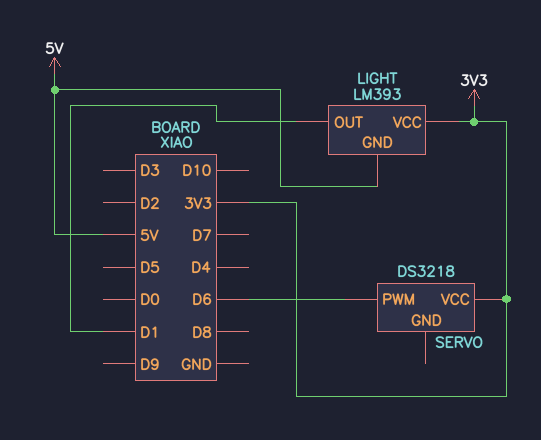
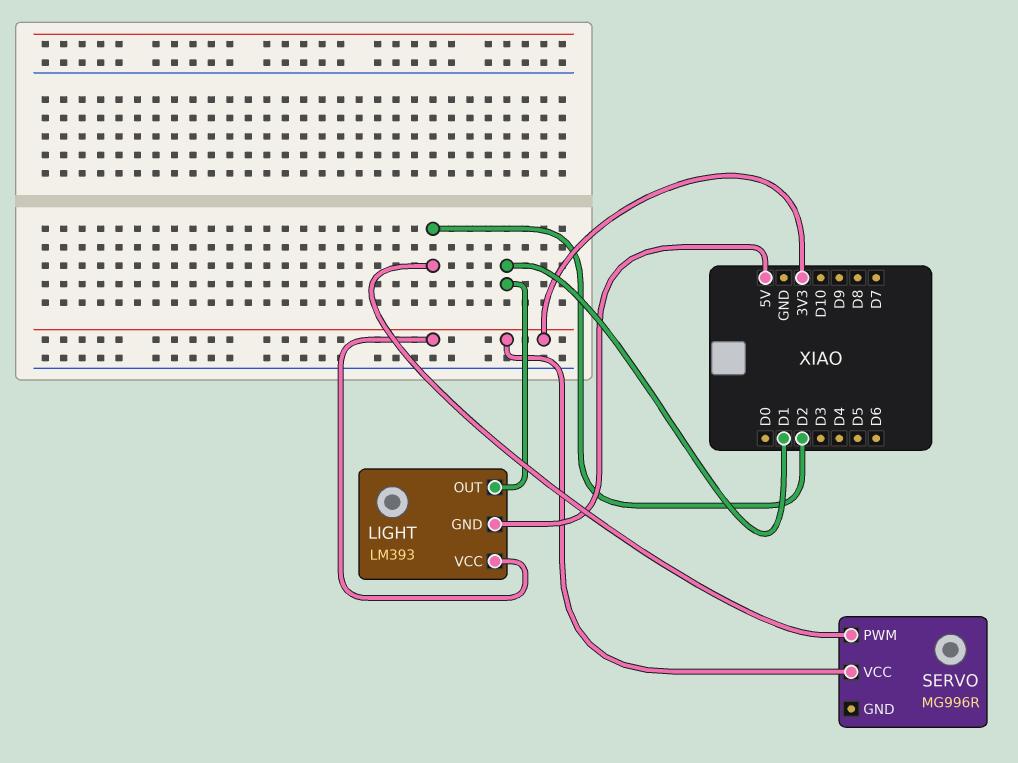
SERVO: DS3218 -> MG996R
SERVO pin PWM: D6 -> D2

